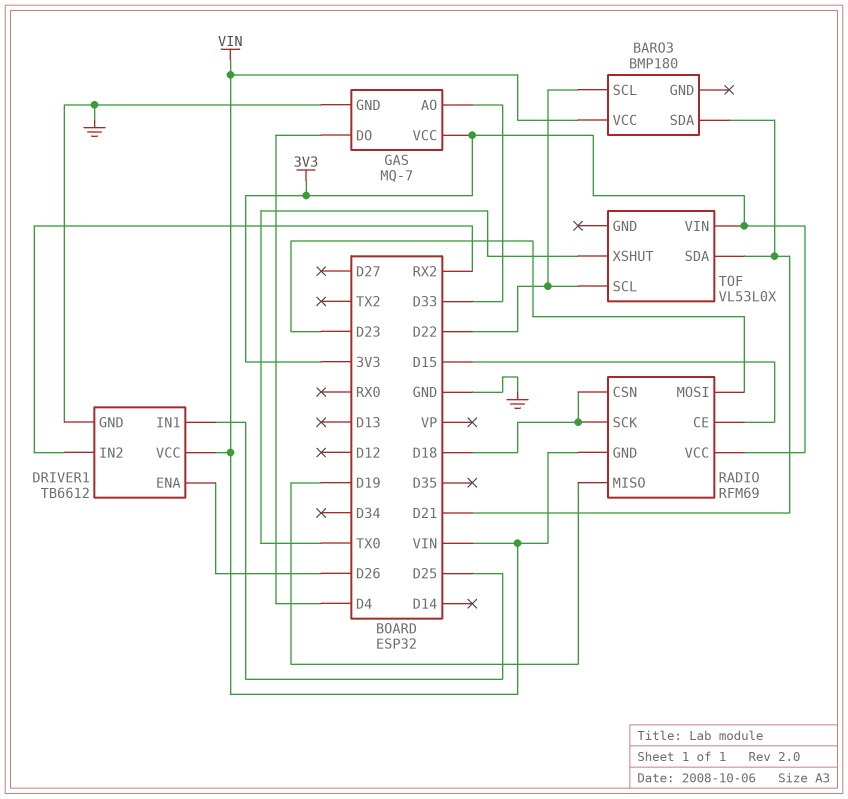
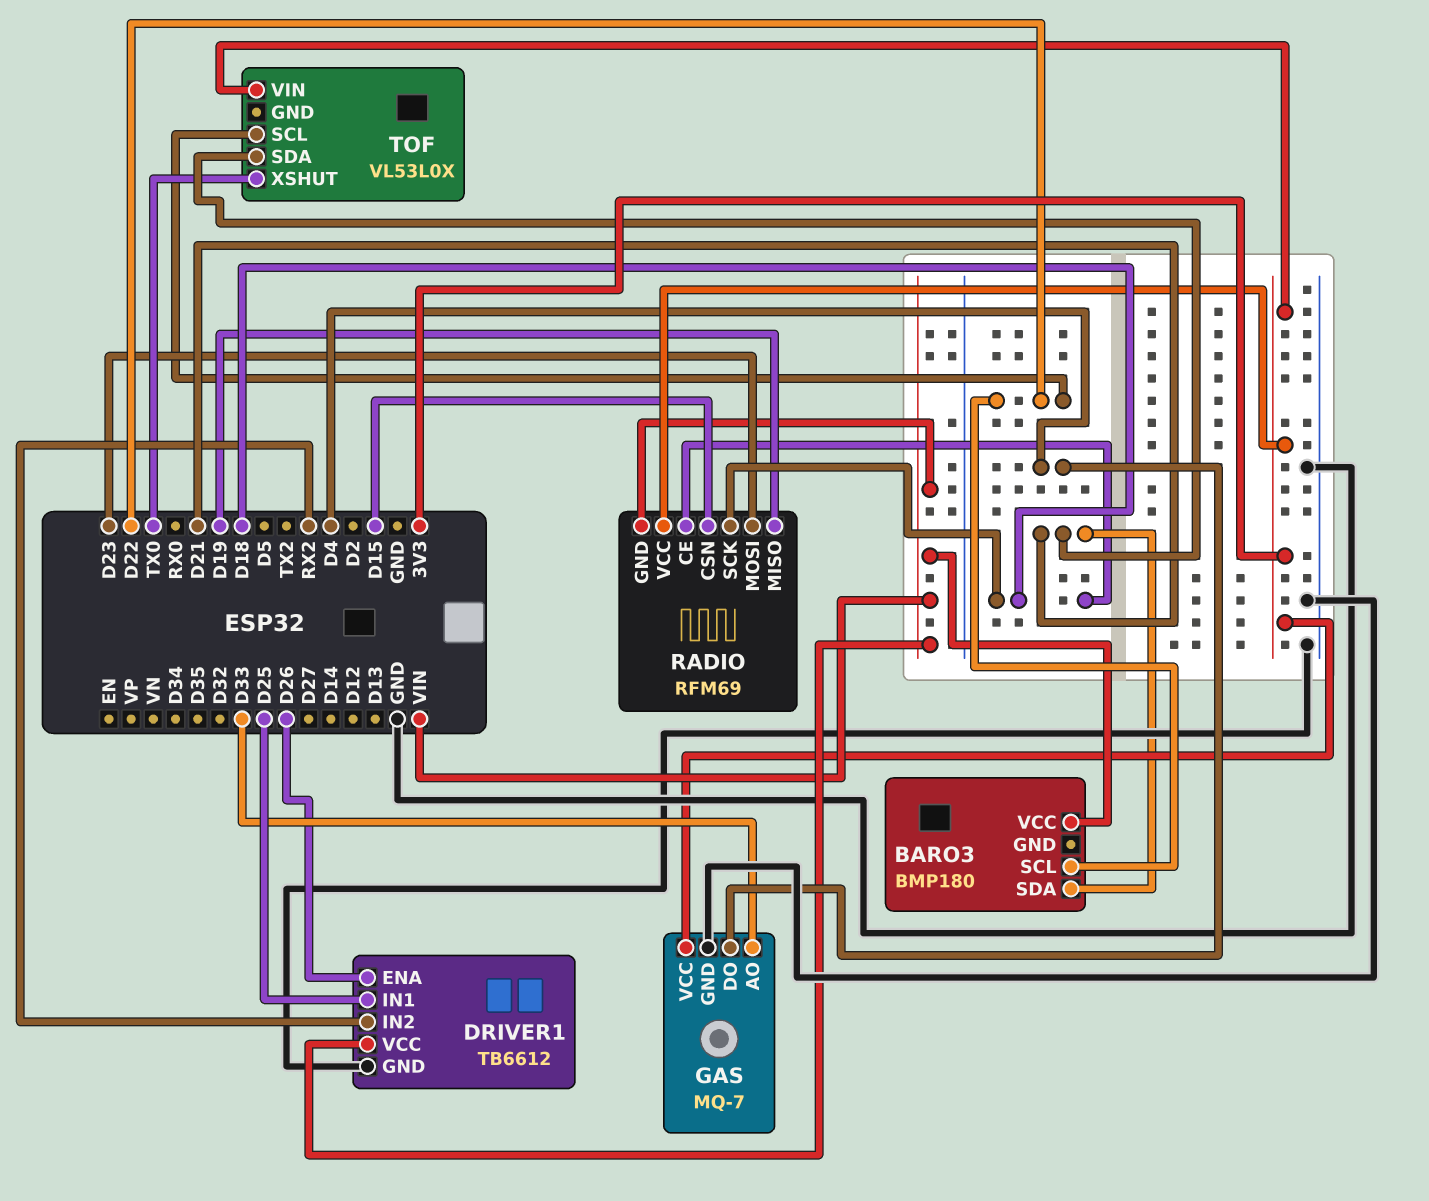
RADIO pin CE: D15 -> D18
RADIO pin CSN: D18 -> D15

